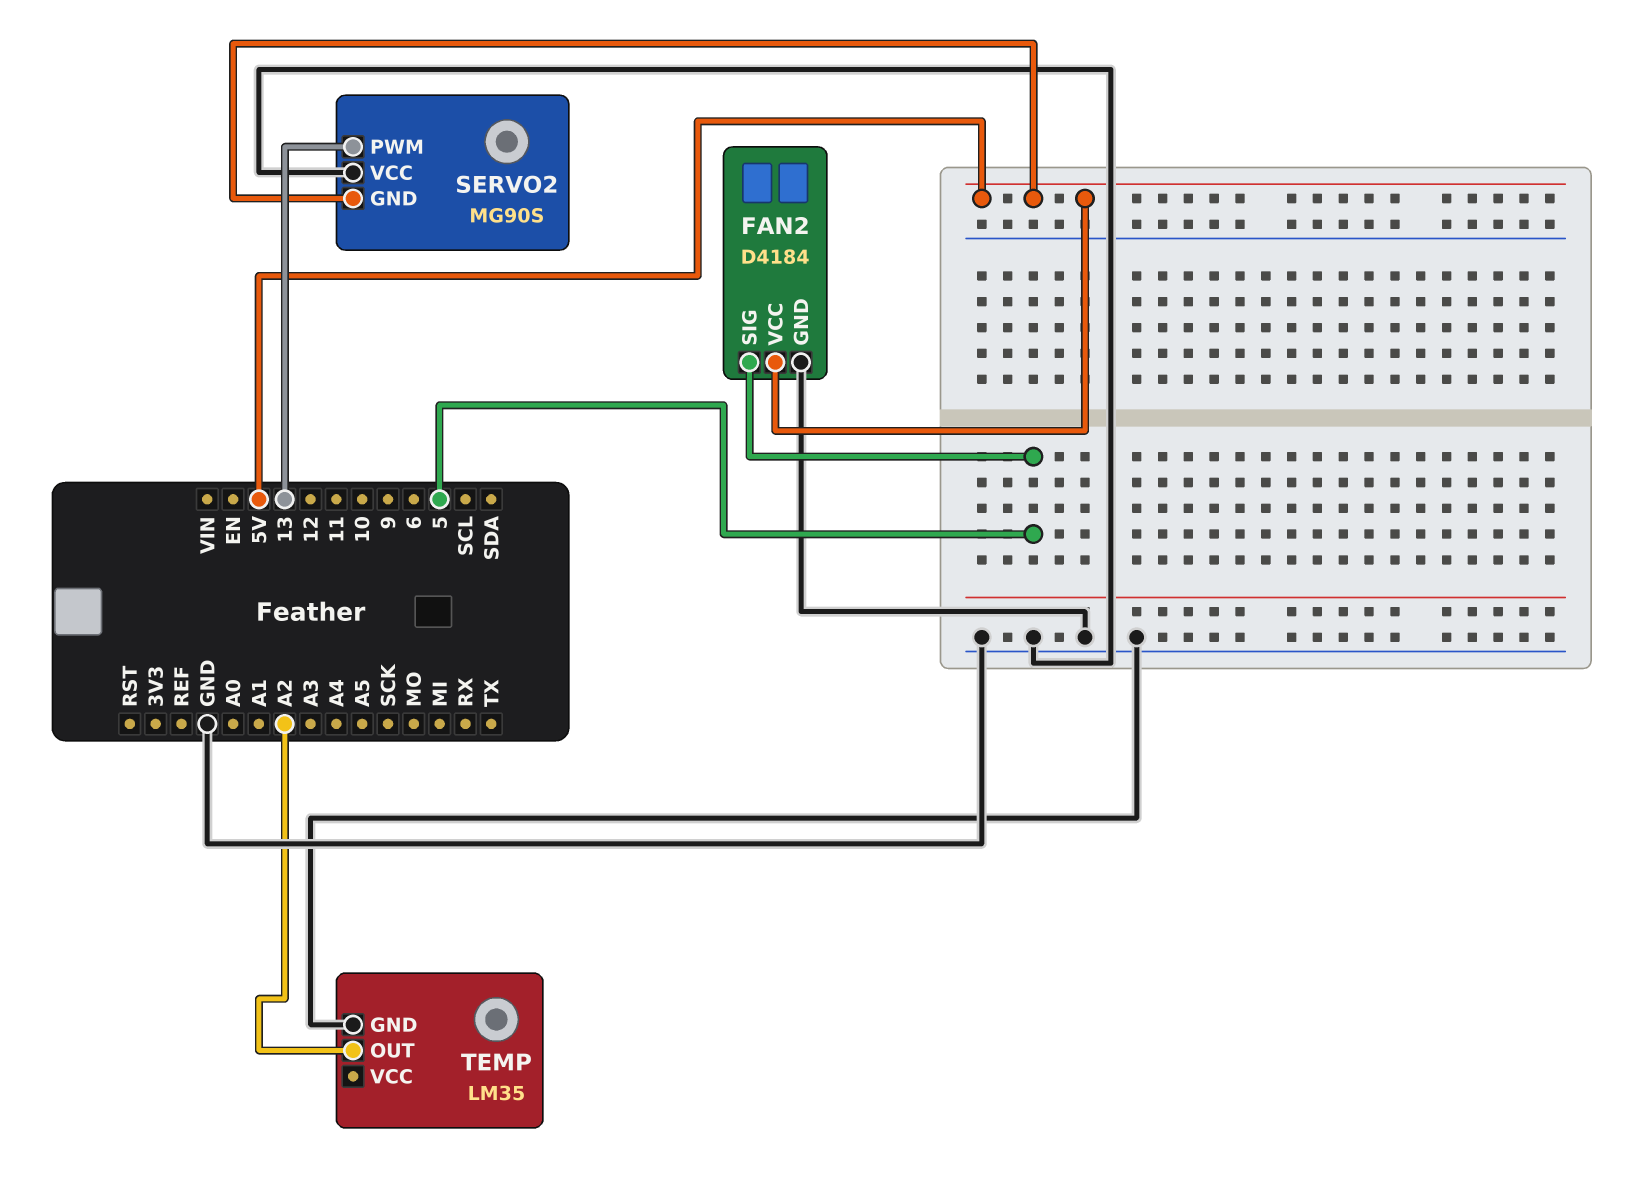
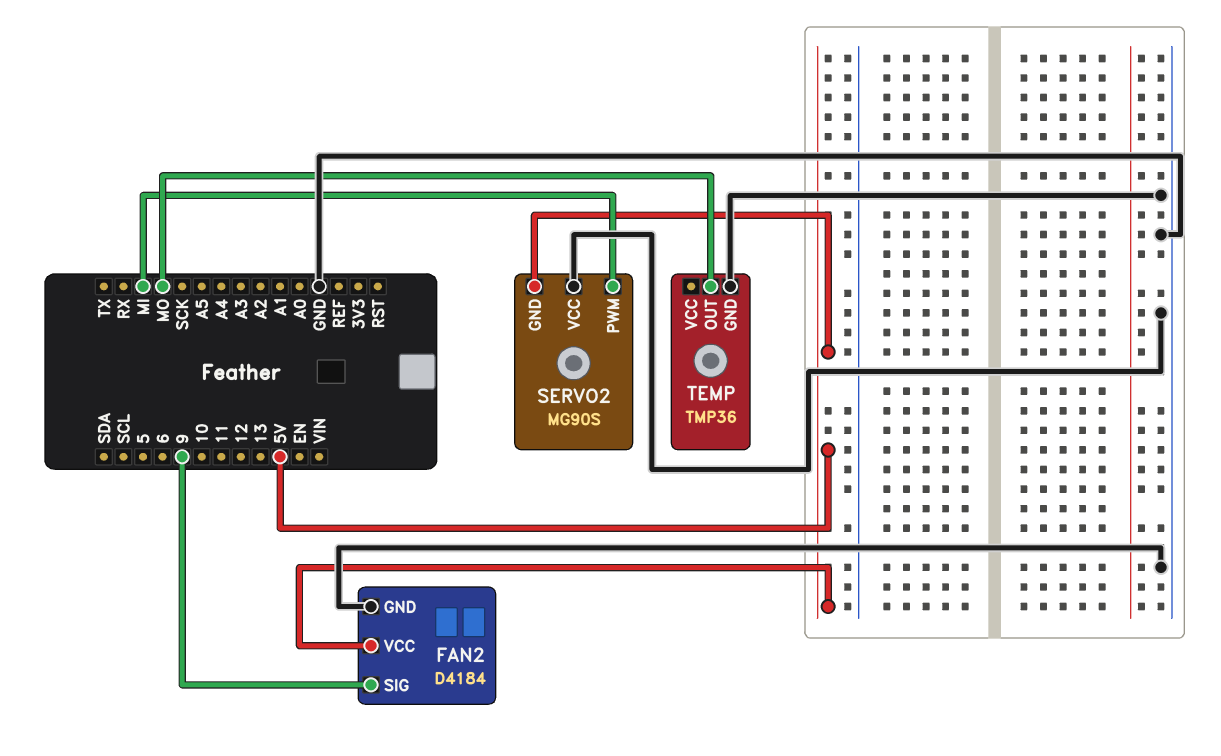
FAN2 pin SIG: 5 -> 9
SERVO2 pin PWM: 13 -> MI
TEMP: LM35 -> TMP36
TEMP pin OUT: A2 -> MO

